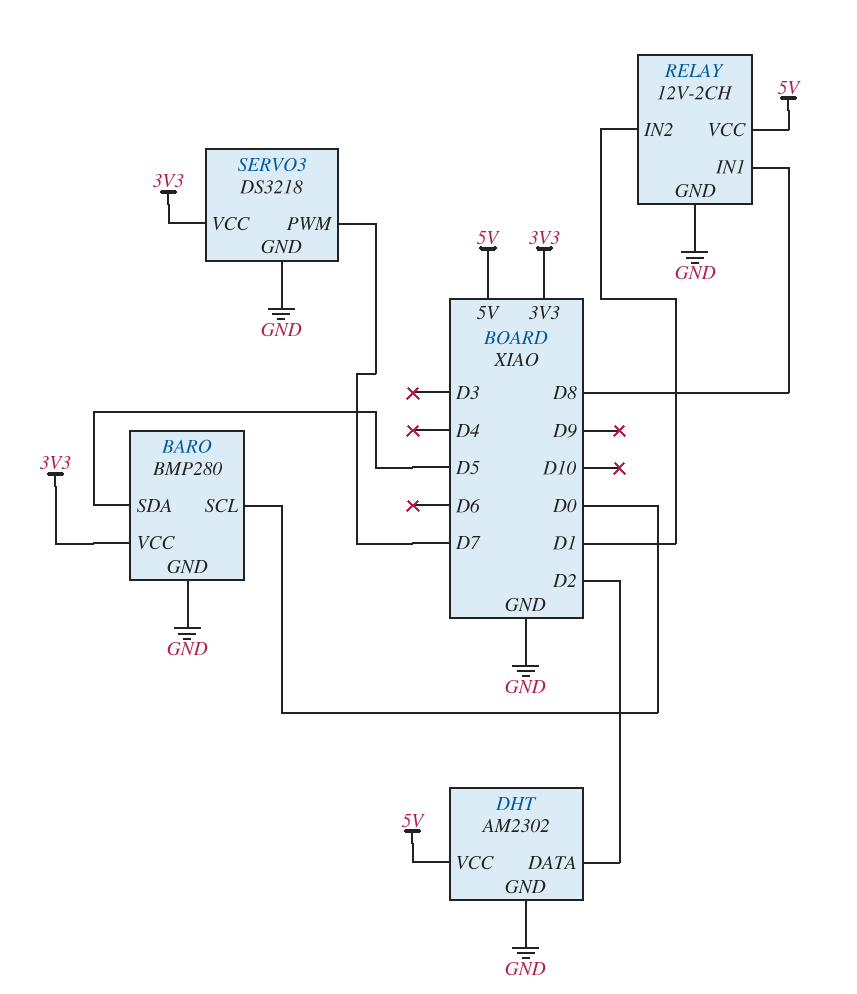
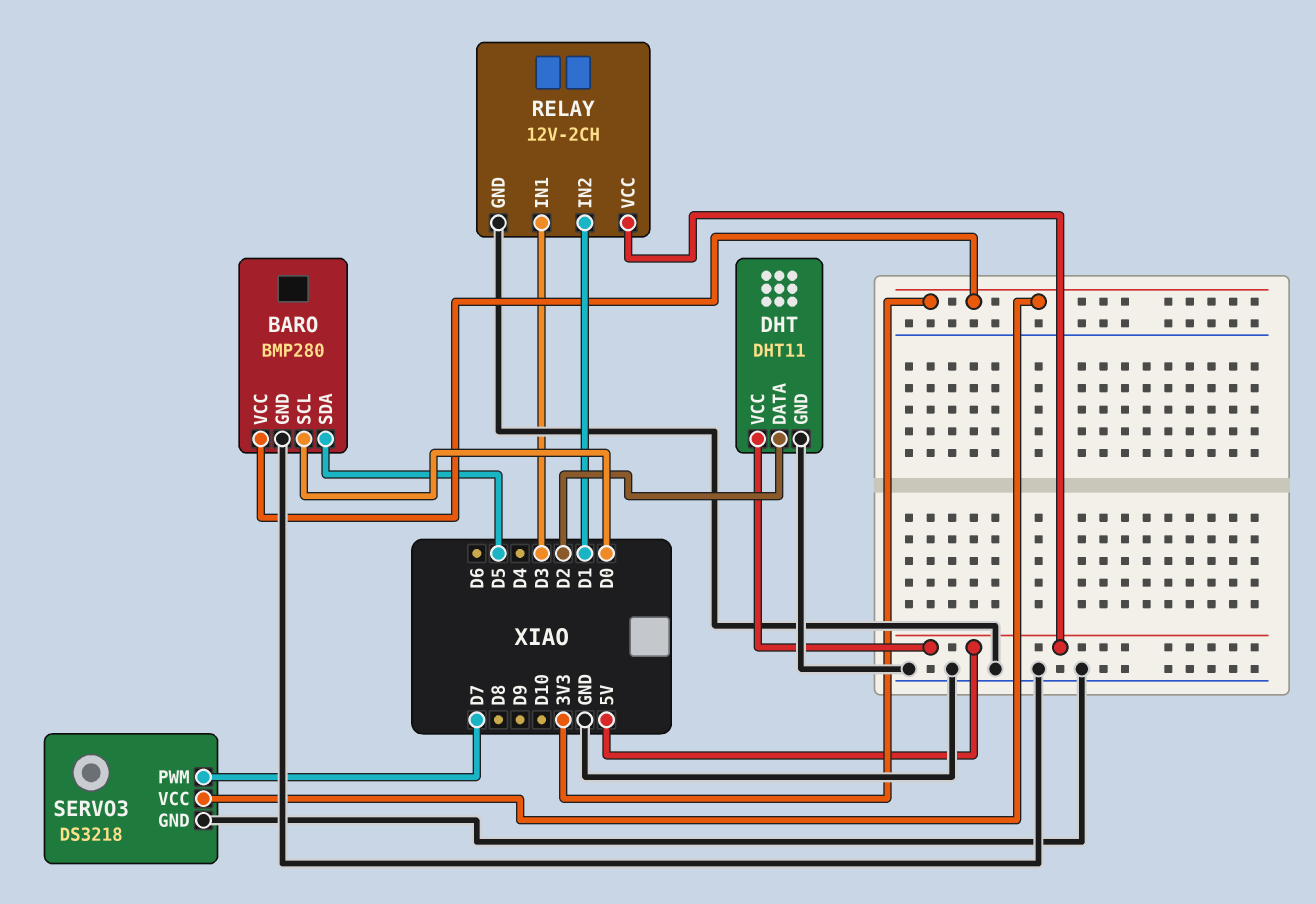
DHT: AM2302 -> DHT11
RELAY pin IN1: D8 -> D3

